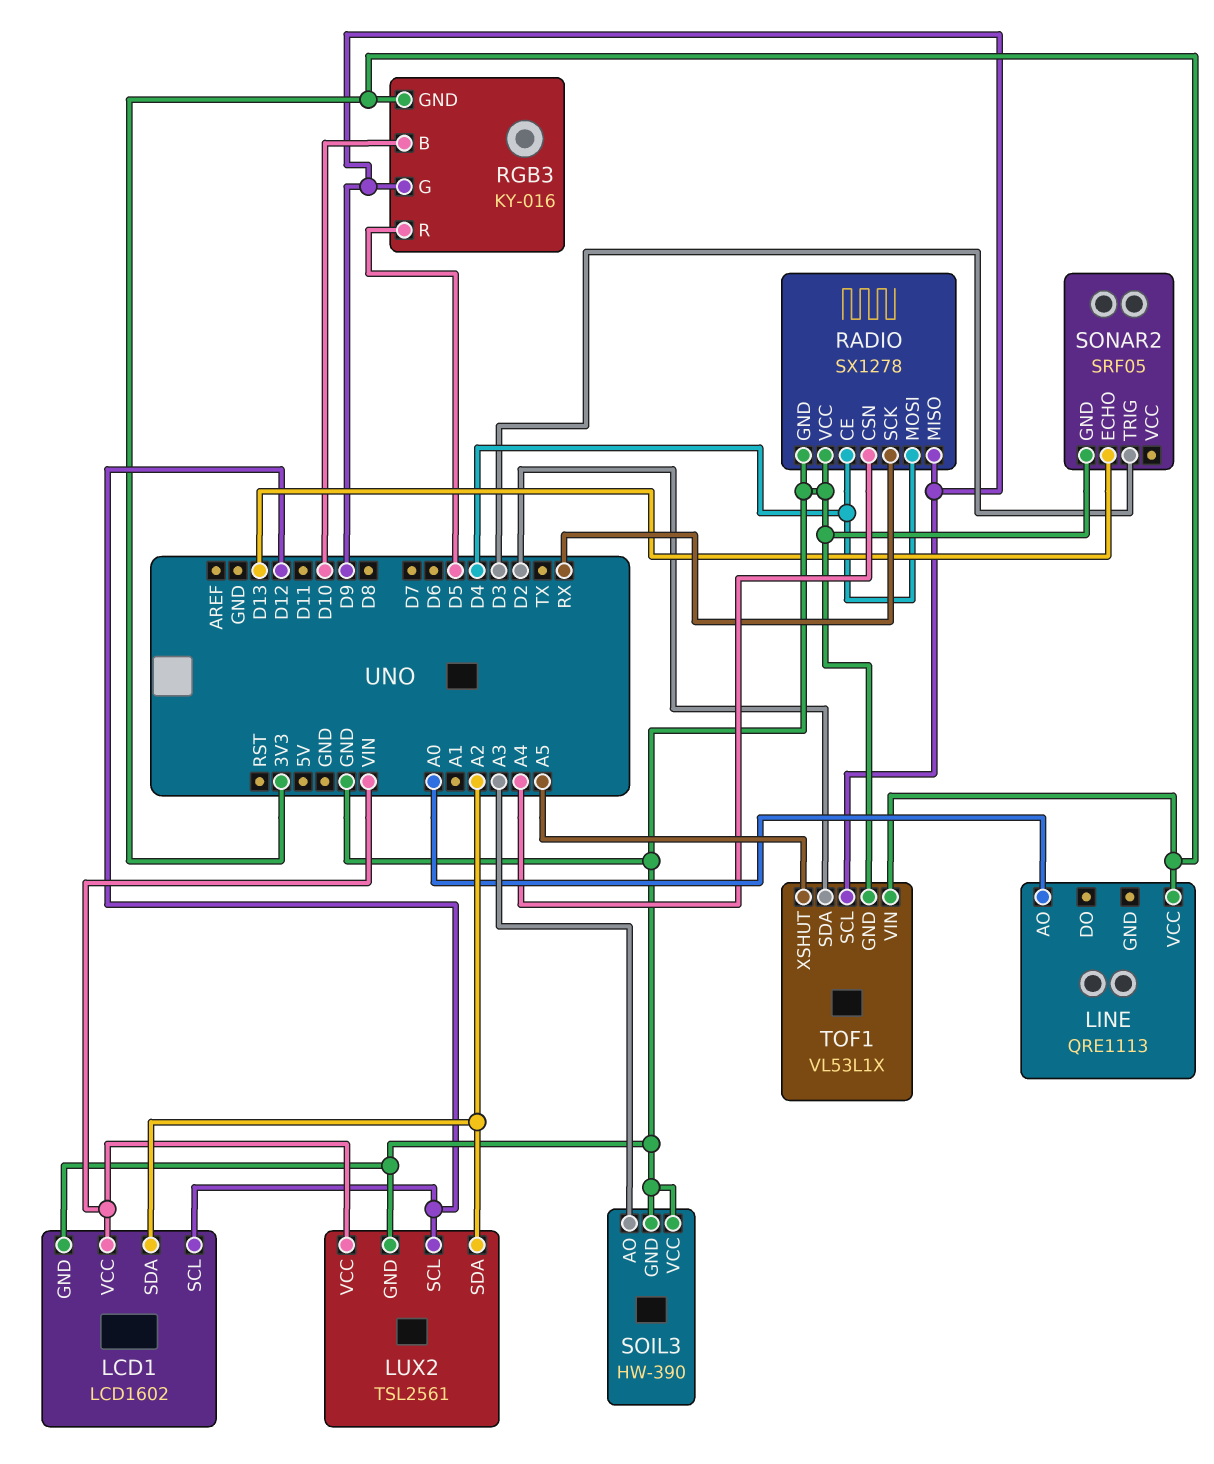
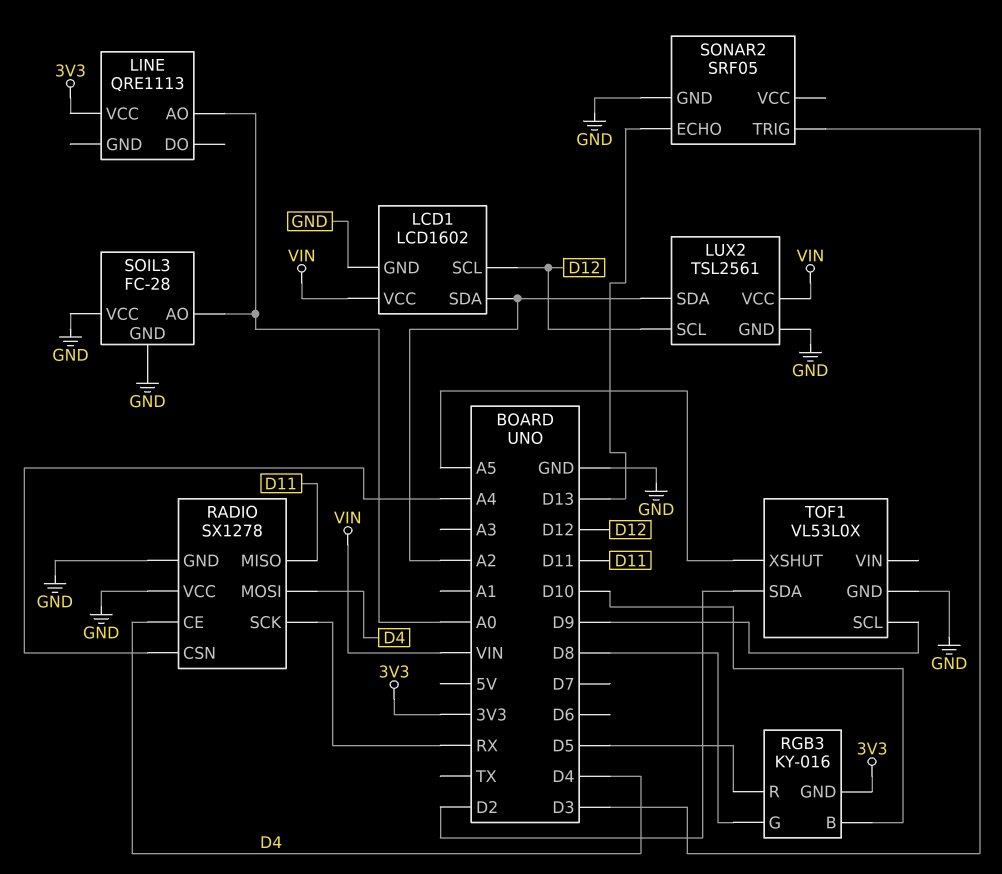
RADIO pin MISO: D9 -> D11
RGB3 pin G: D9 -> D8
SOIL3: HW-390 -> FC-28
SOIL3 pin AO: A3 -> A0
TOF1: VL53L1X -> VL53L0X
TOF1 pin VIN: 3V3 -> none

